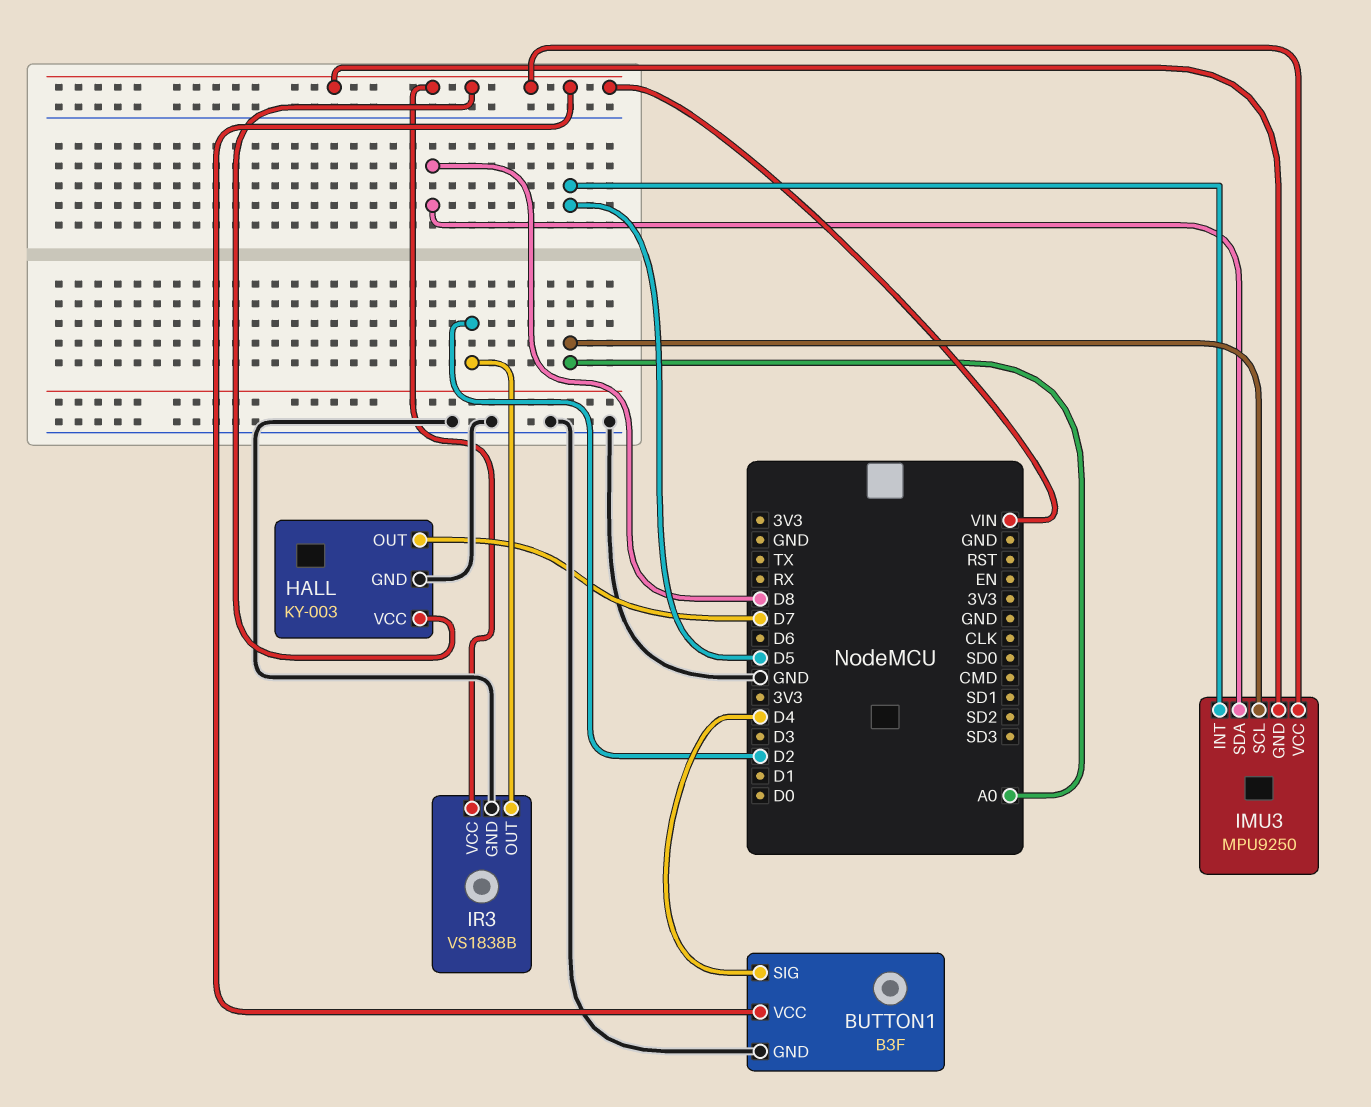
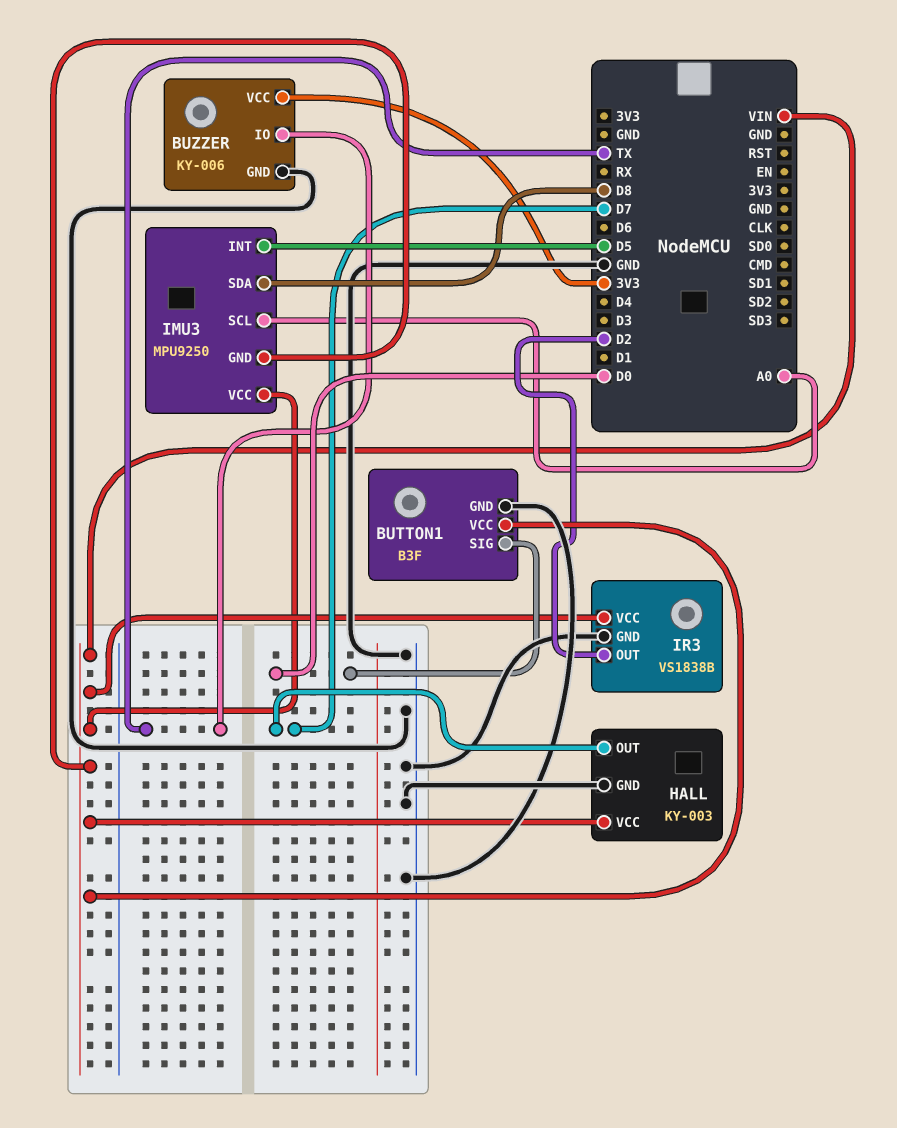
BUTTON1 pin SIG: D4 -> D0
BUZZER: none -> KY-006
BUZZER pin GND: none -> GND
BUZZER pin IO: none -> TX
BUZZER pin VCC: none -> 3V3

